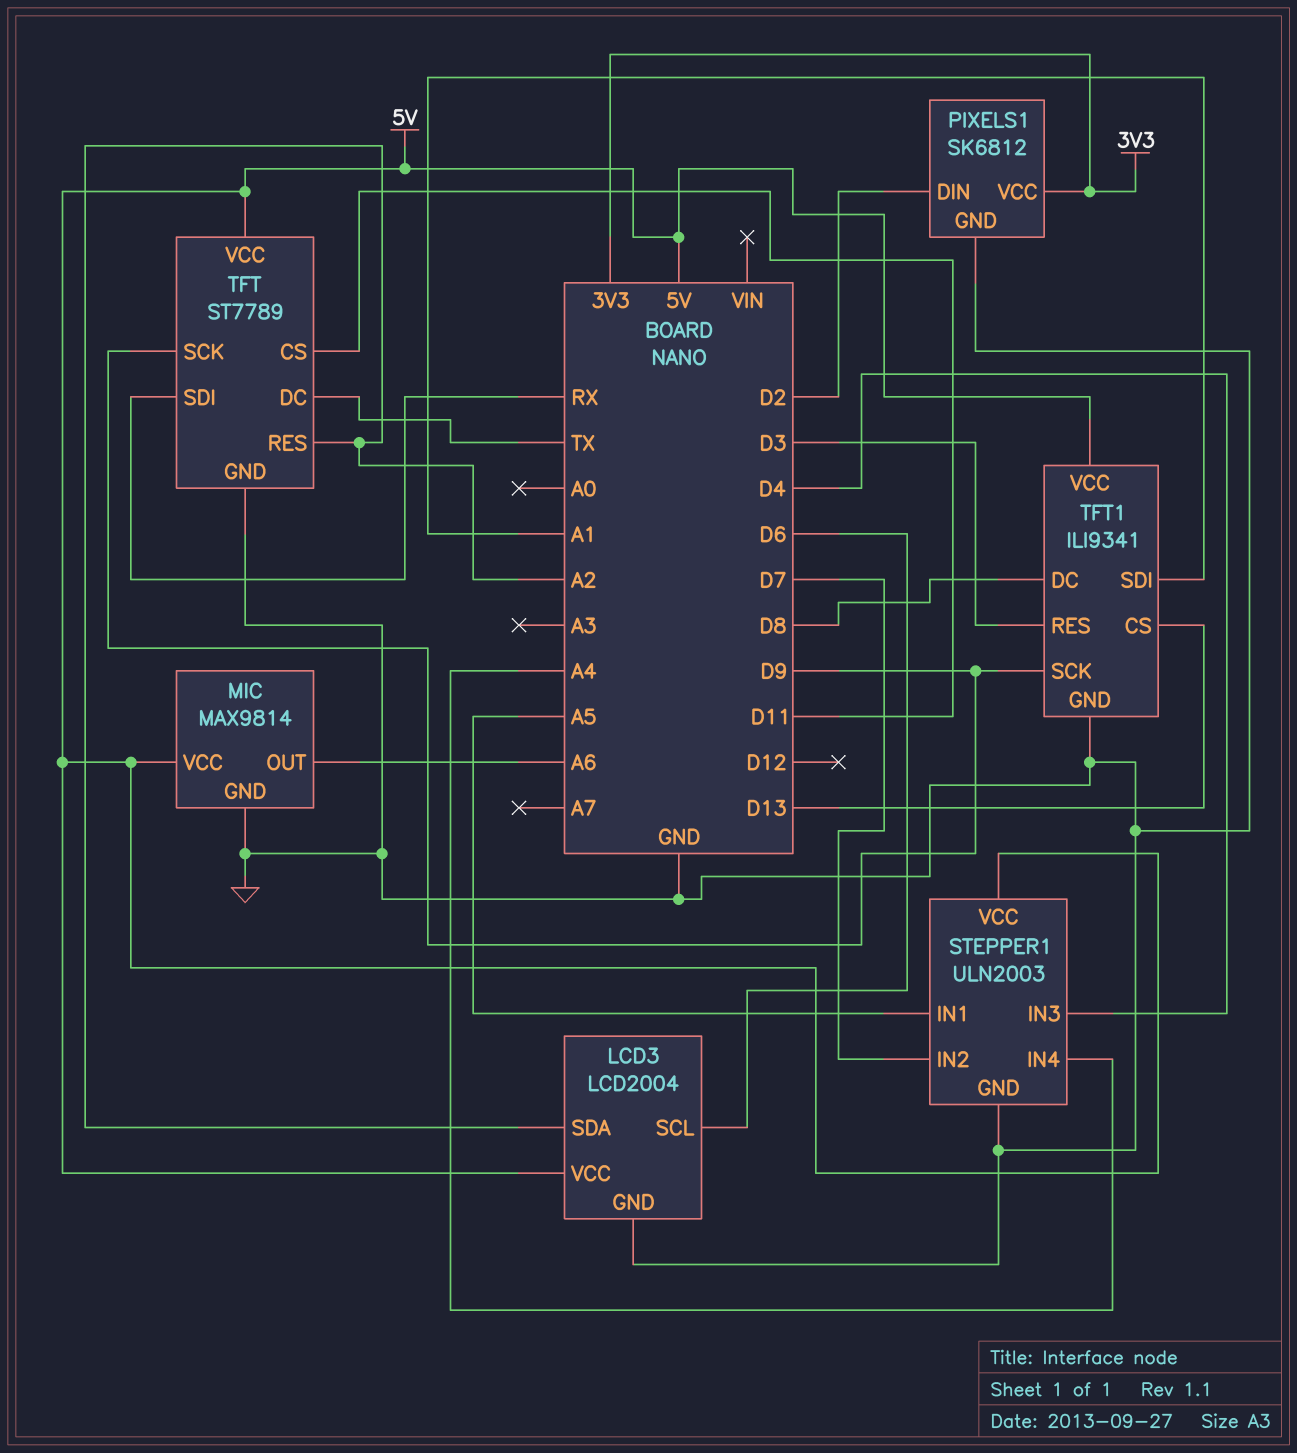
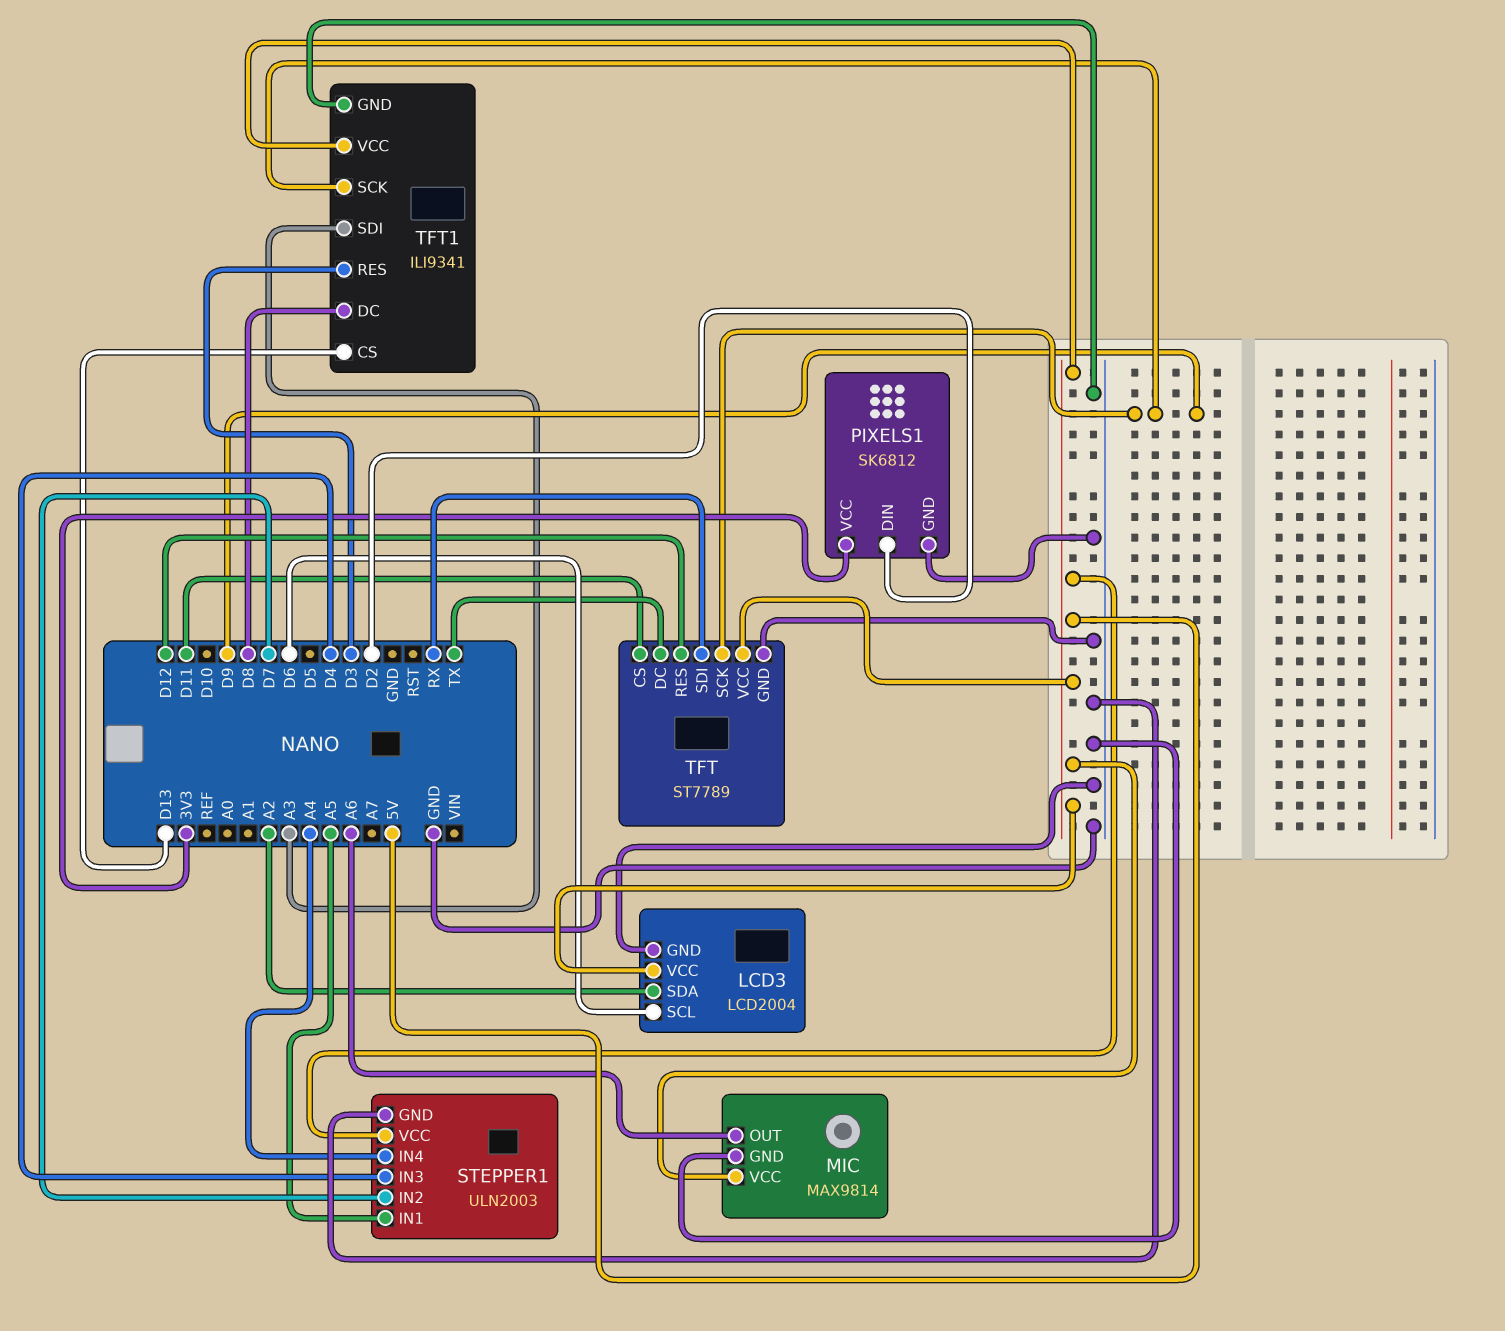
TFT pin RES: A2 -> D12
TFT1 pin SDI: A1 -> A3

